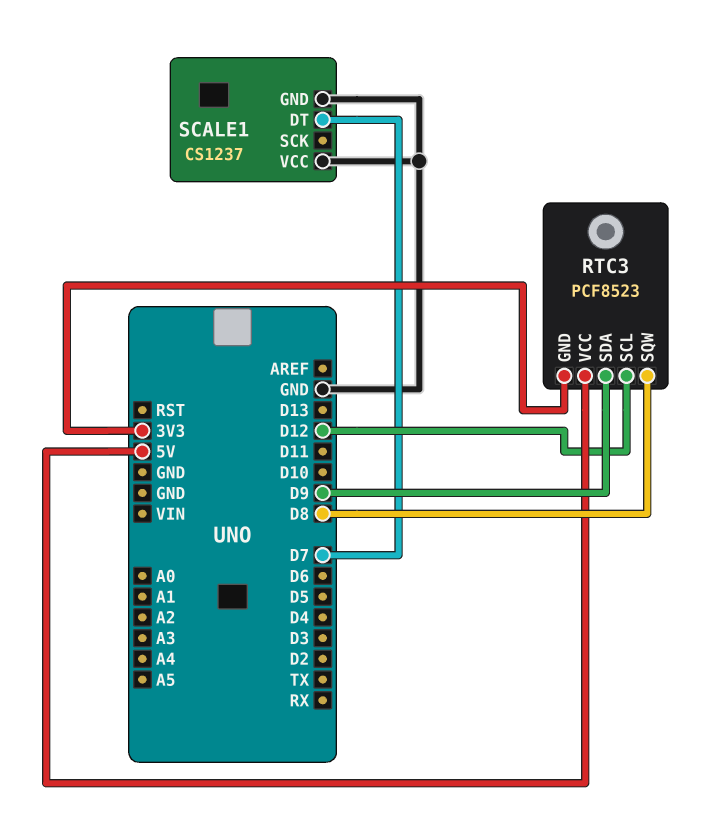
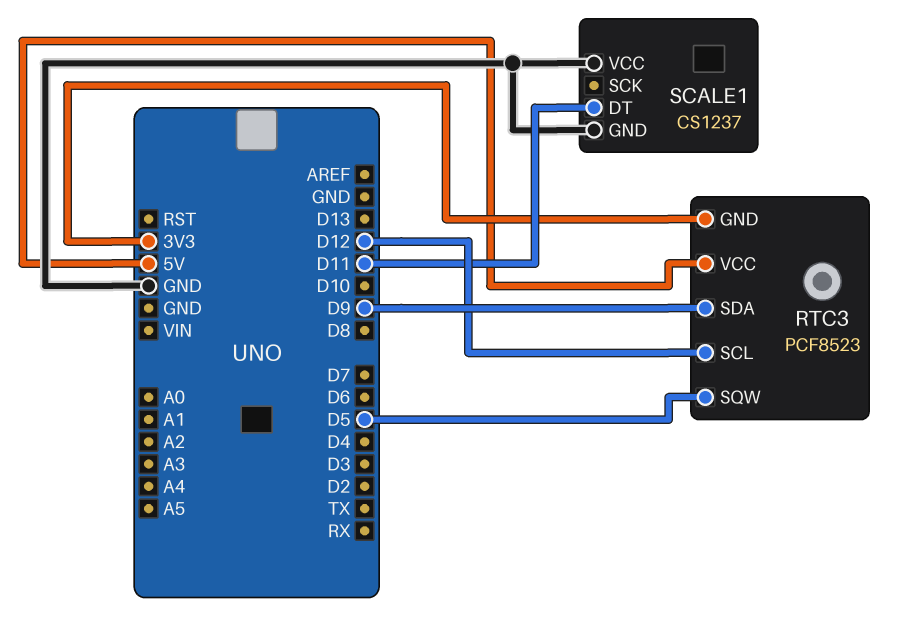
RTC3 pin SQW: D8 -> D5
SCALE1 pin DT: D7 -> D11

